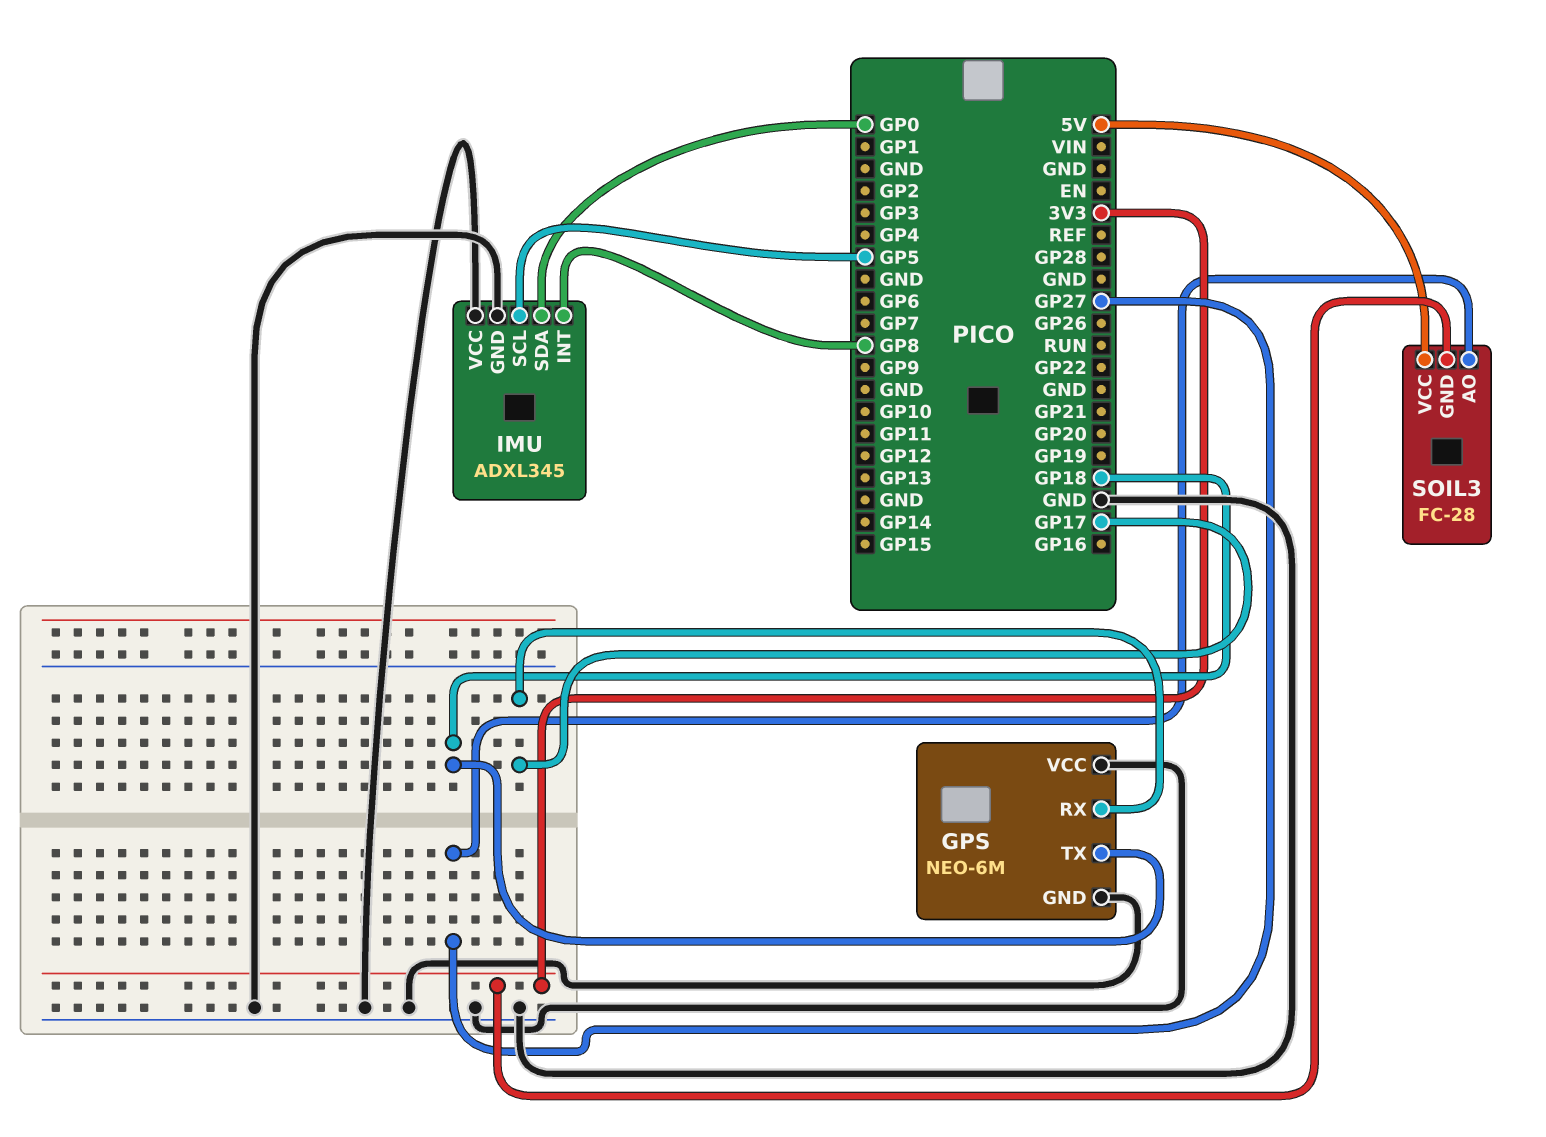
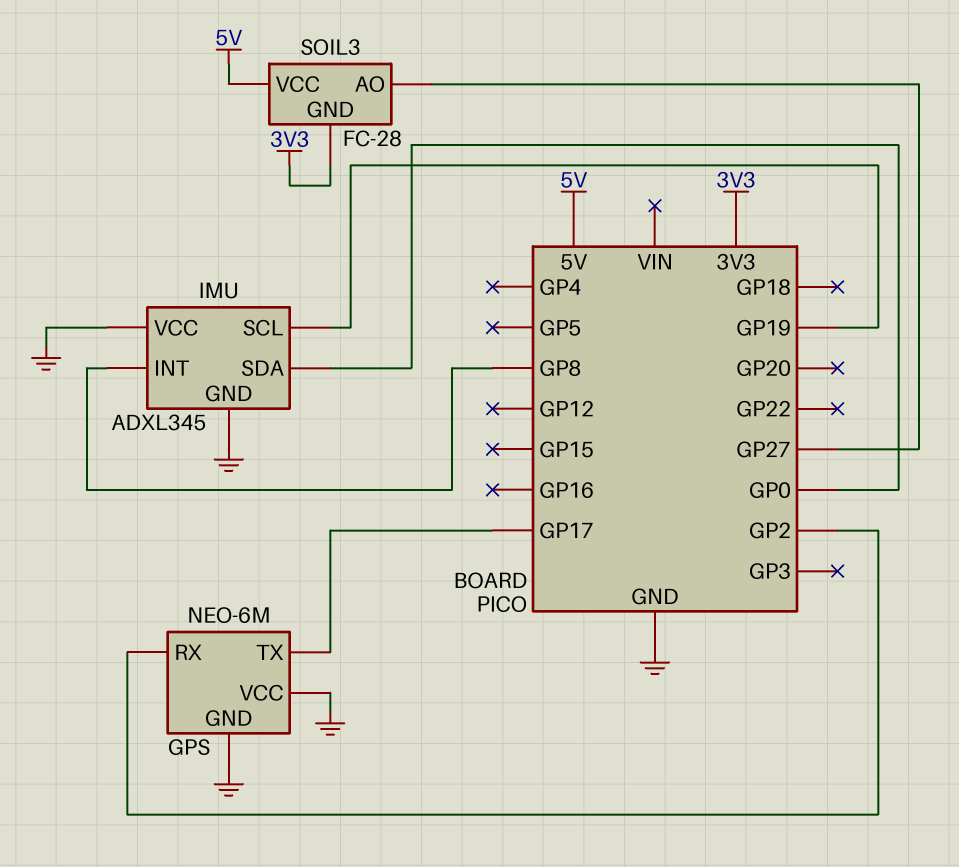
GPS pin RX: GP17 -> GP2
GPS pin TX: GP18 -> GP17
IMU pin SCL: GP5 -> GP19

